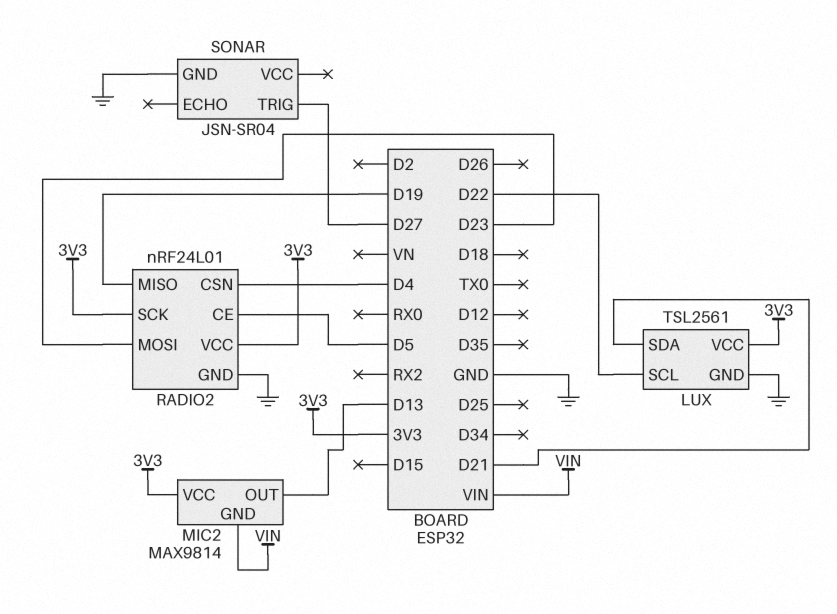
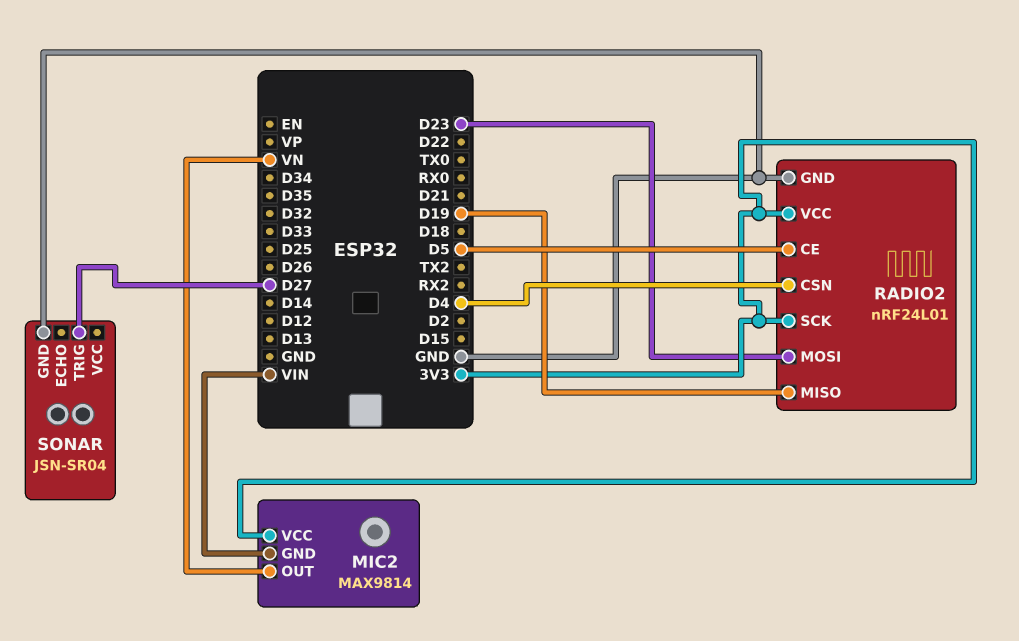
LUX: TSL2561 -> none
LUX pin GND: GND -> none
LUX pin SCL: D22 -> none
LUX pin SDA: D21 -> none
LUX pin VCC: 3V3 -> none
MIC2 pin OUT: D13 -> VN

